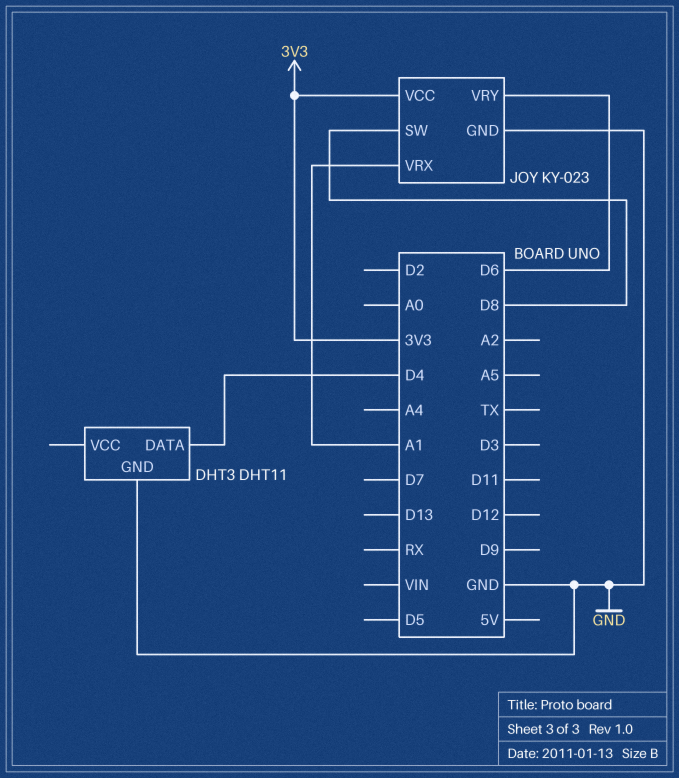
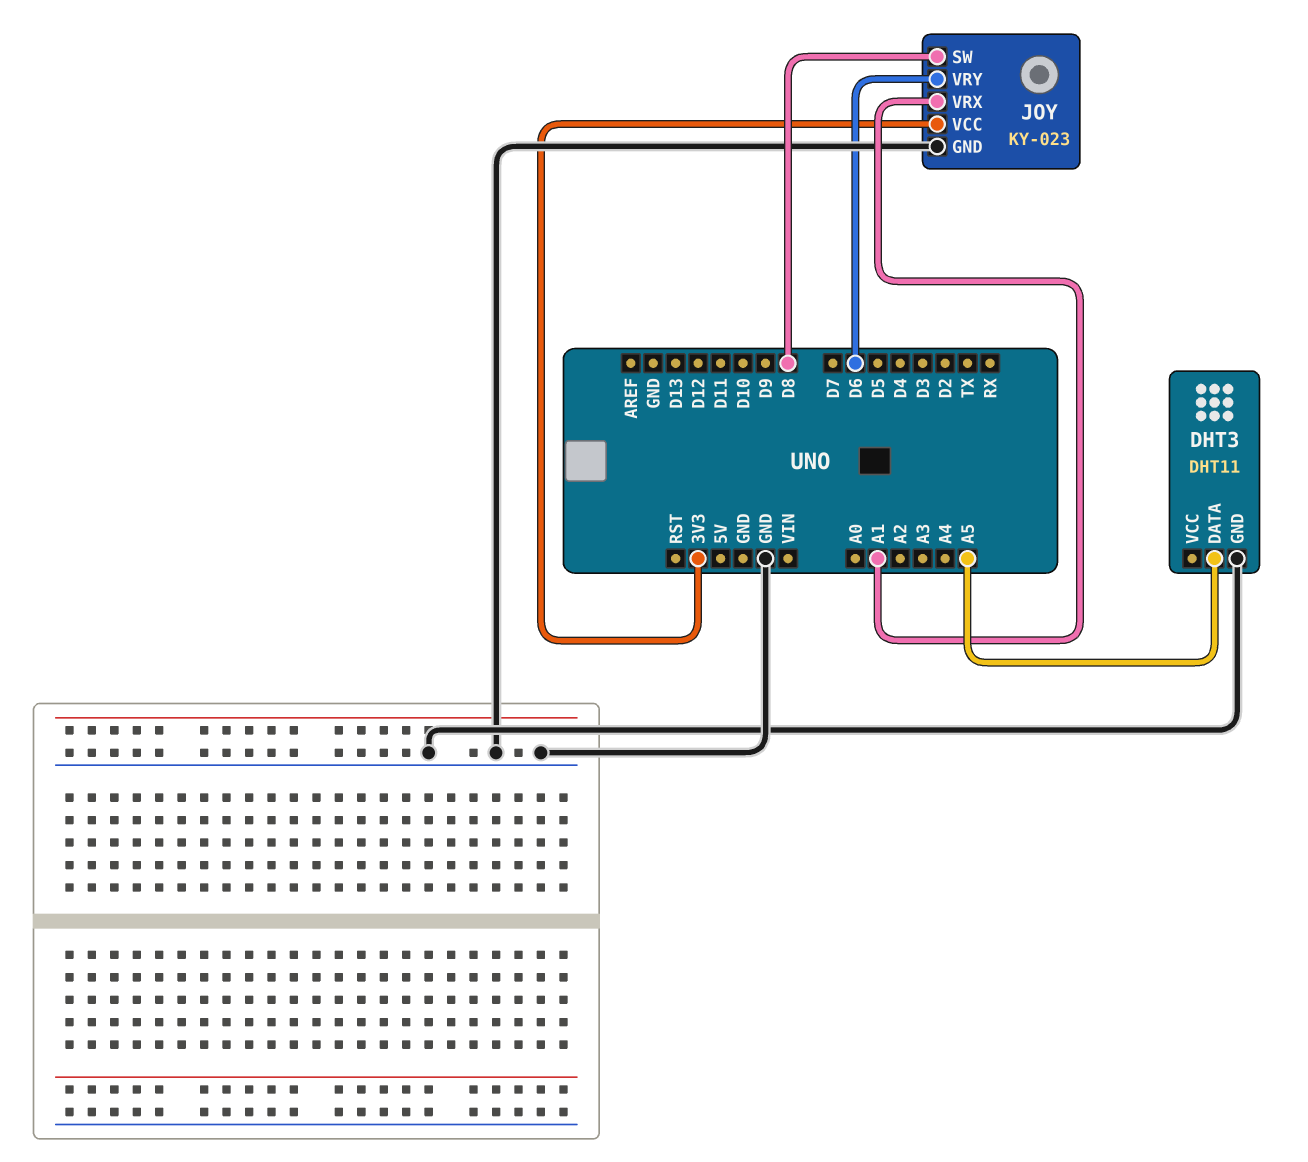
DHT3 pin DATA: D4 -> A5

